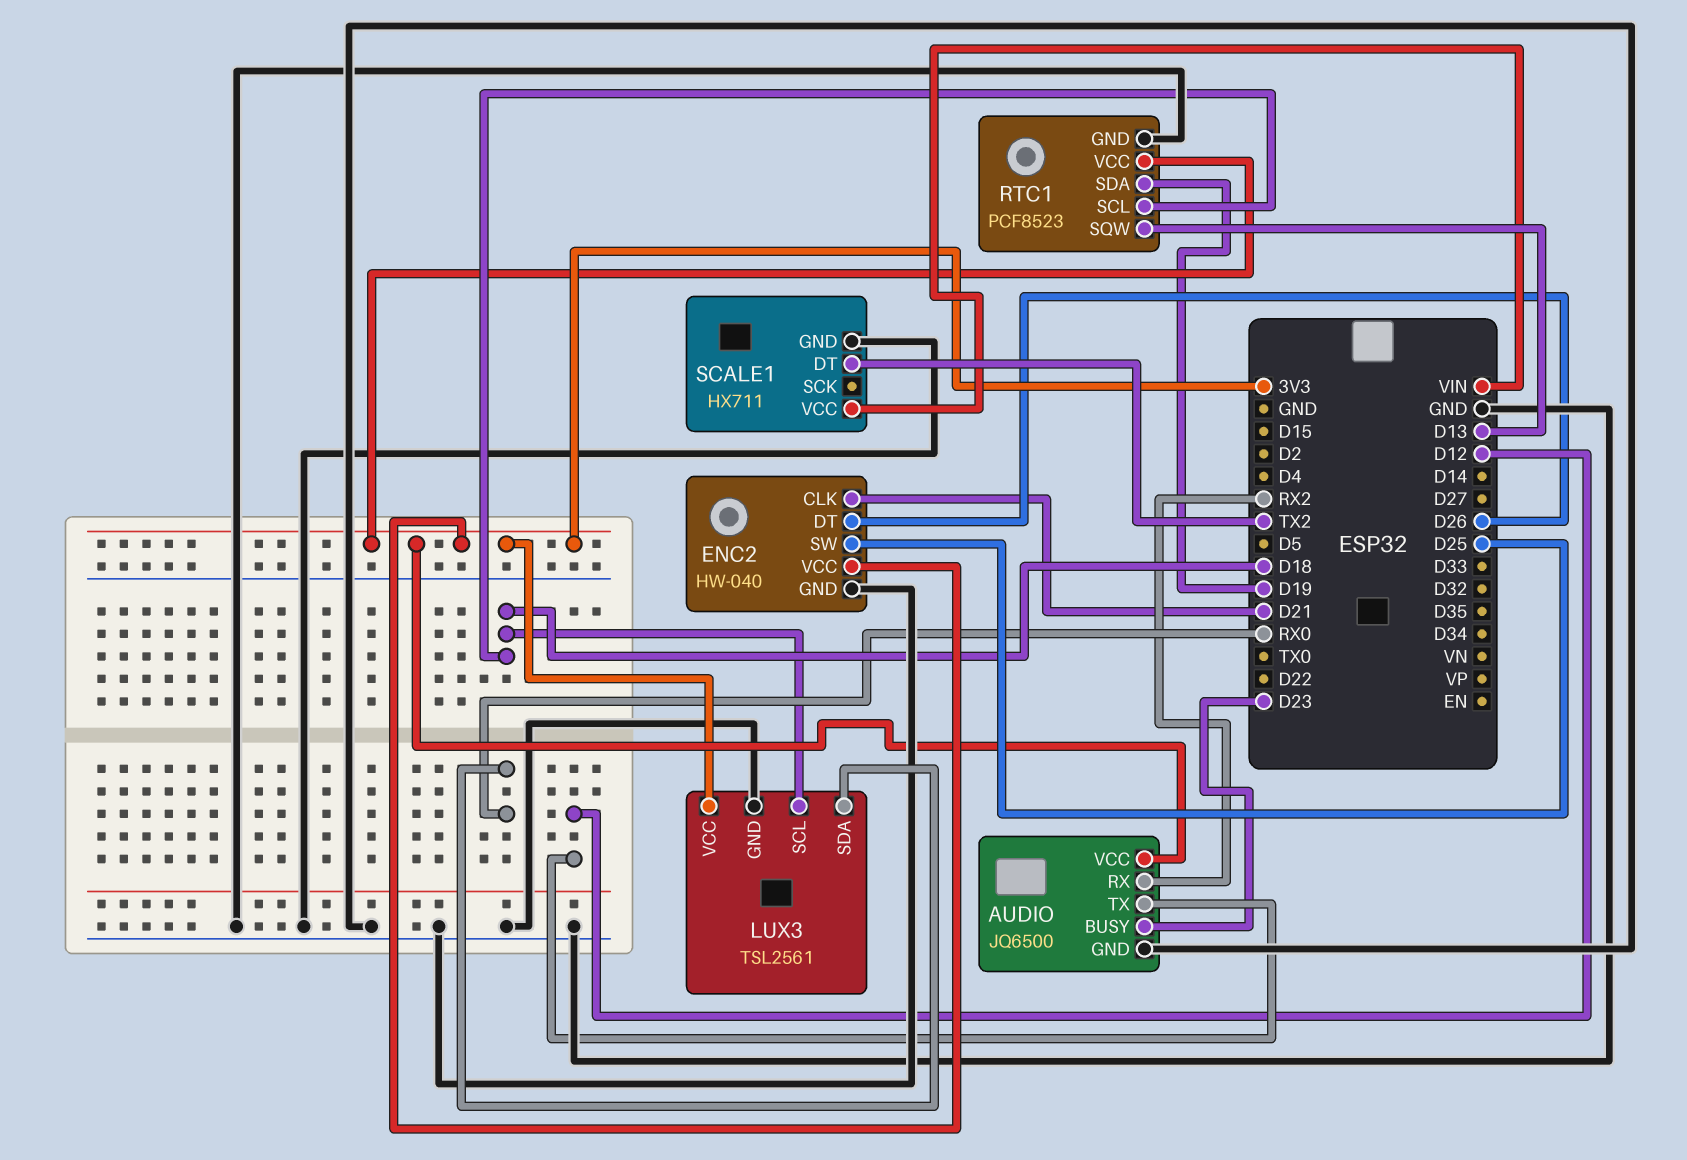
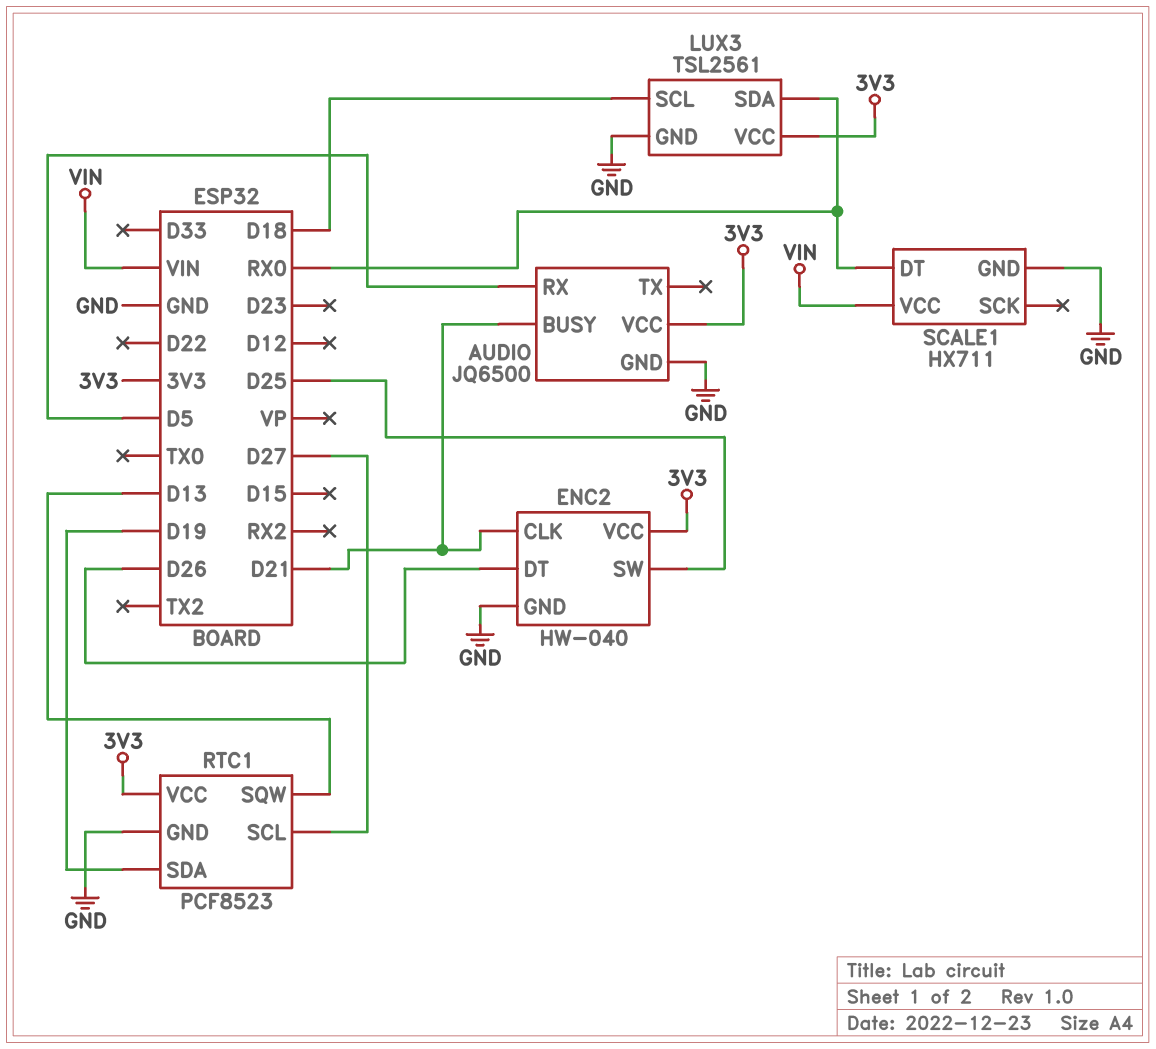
AUDIO pin BUSY: D23 -> D21
AUDIO pin RX: RX2 -> D5
AUDIO pin TX: D12 -> none
RTC1 pin SCL: D18 -> D27
SCALE1 pin DT: TX2 -> RX0

